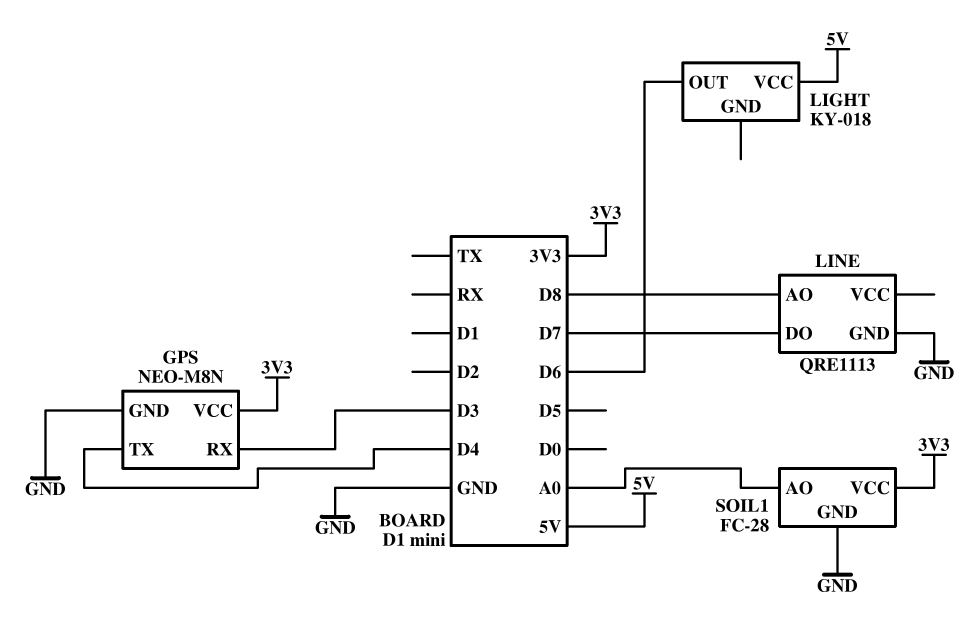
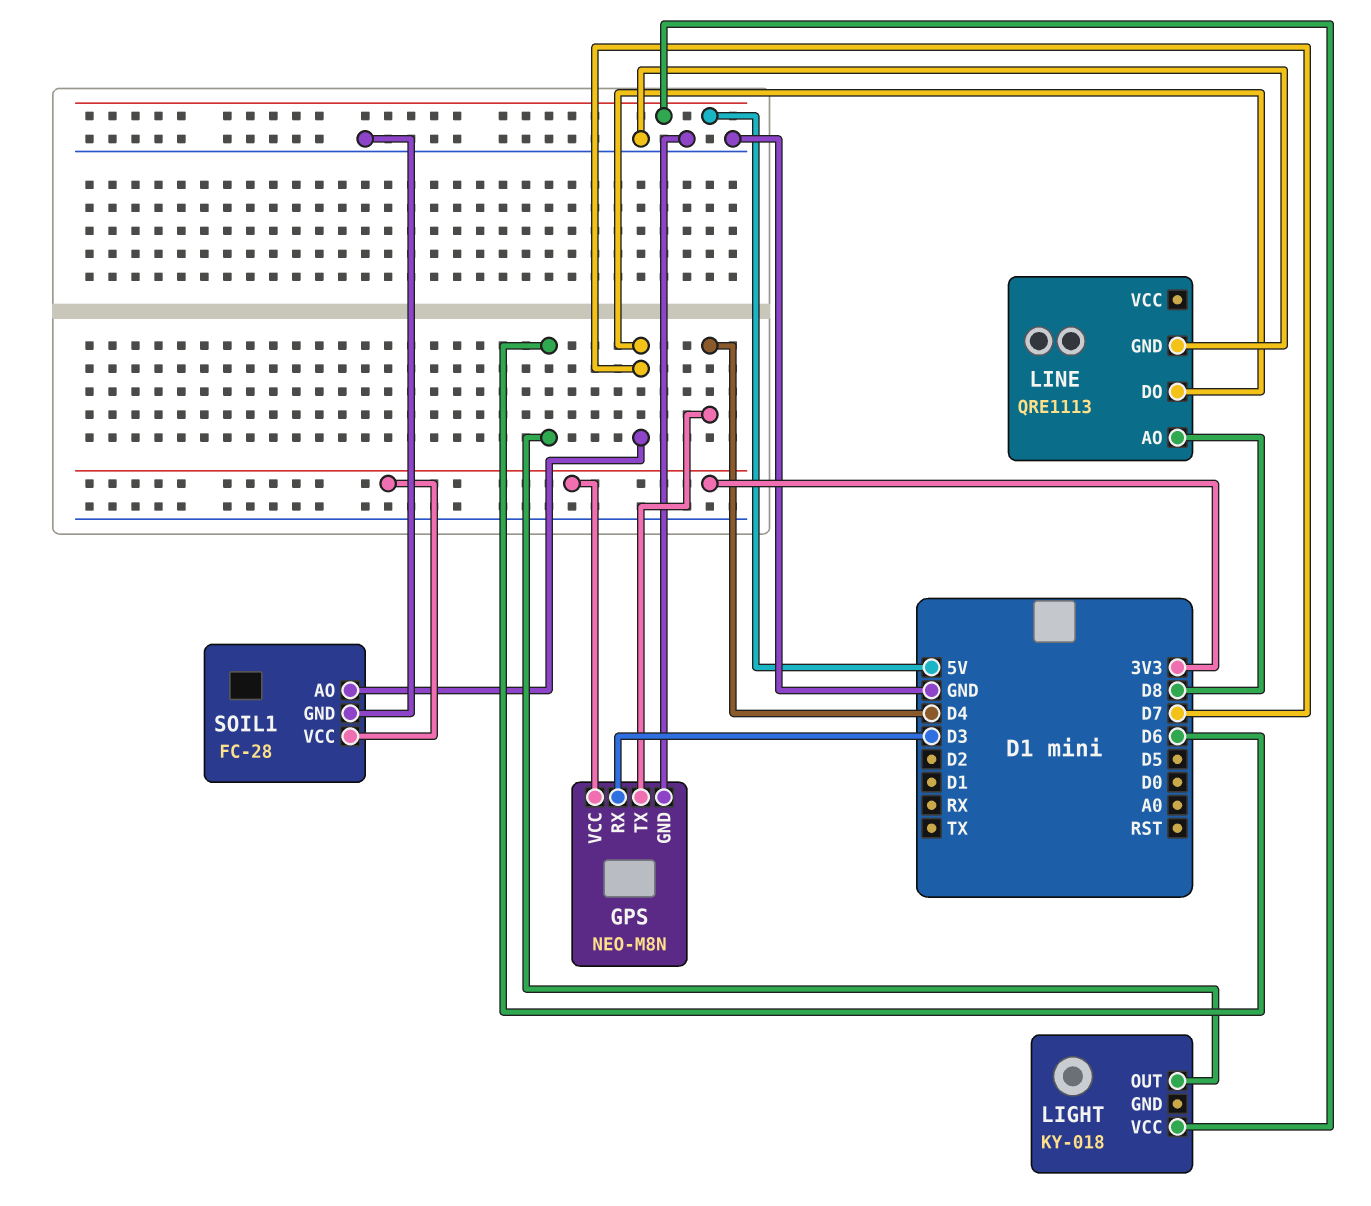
SOIL1 pin AO: A0 -> D7

